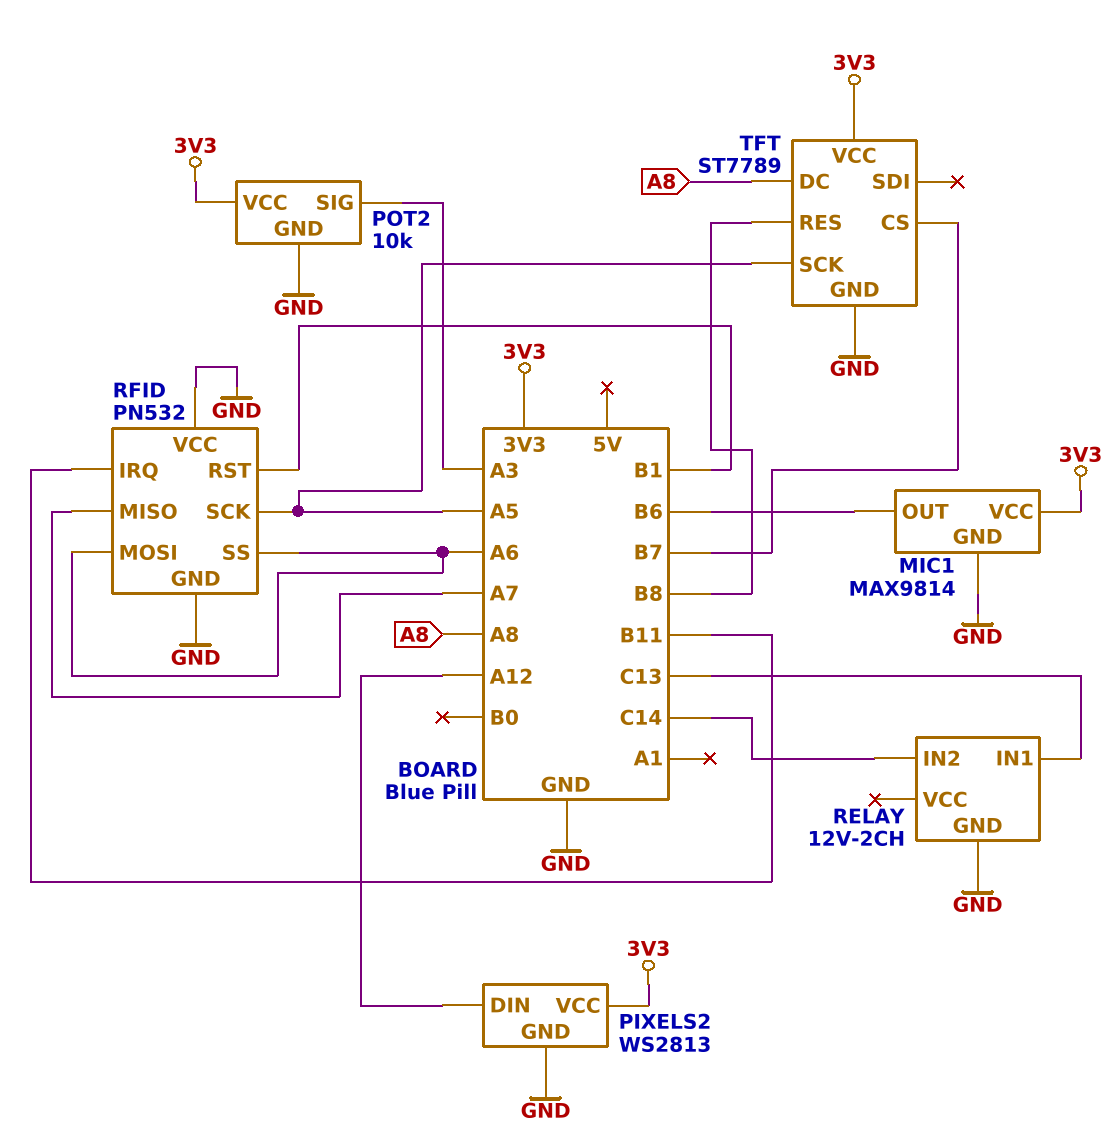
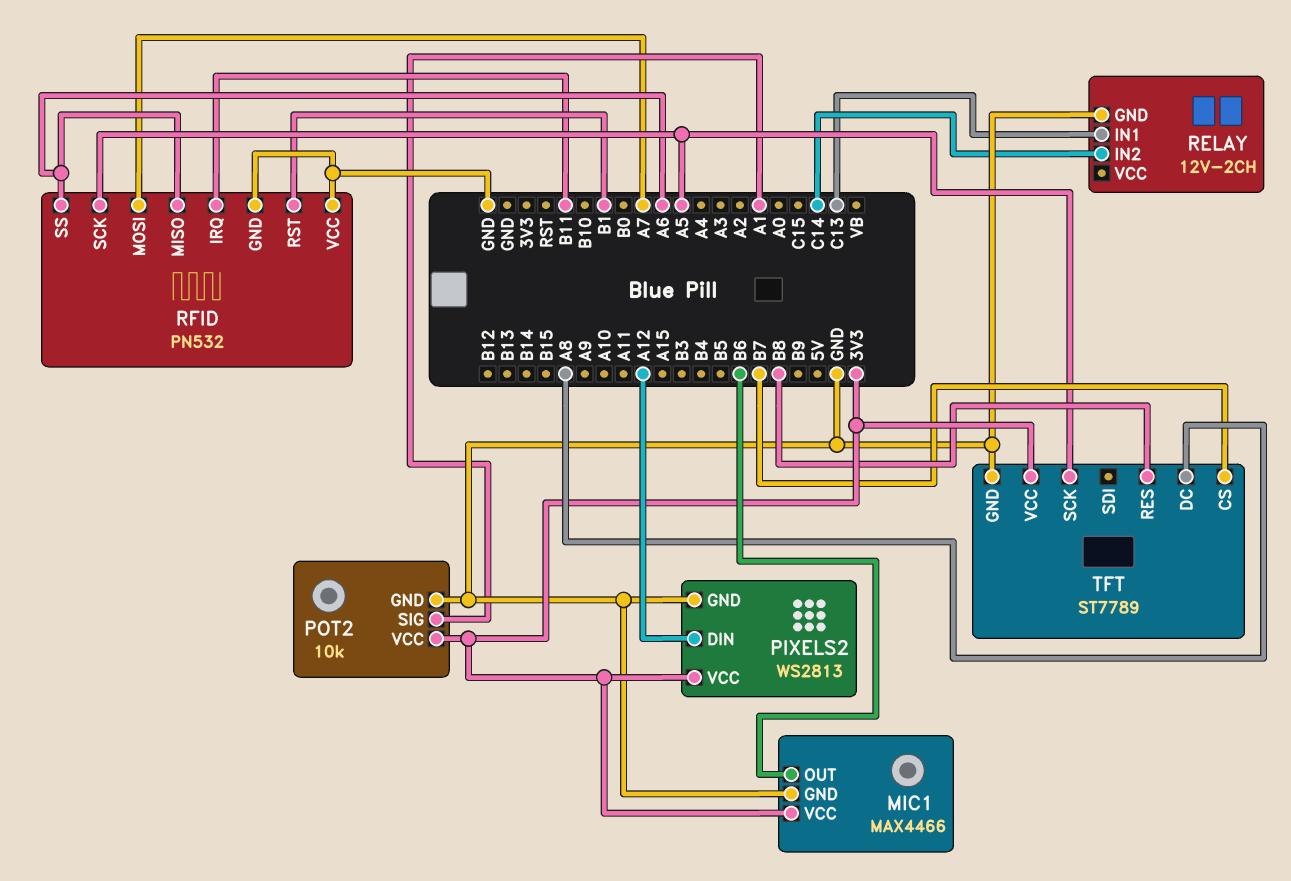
MIC1: MAX9814 -> MAX4466
POT2 pin SIG: A3 -> A1
RFID pin MISO: A7 -> A6
RFID pin MOSI: A6 -> A7

